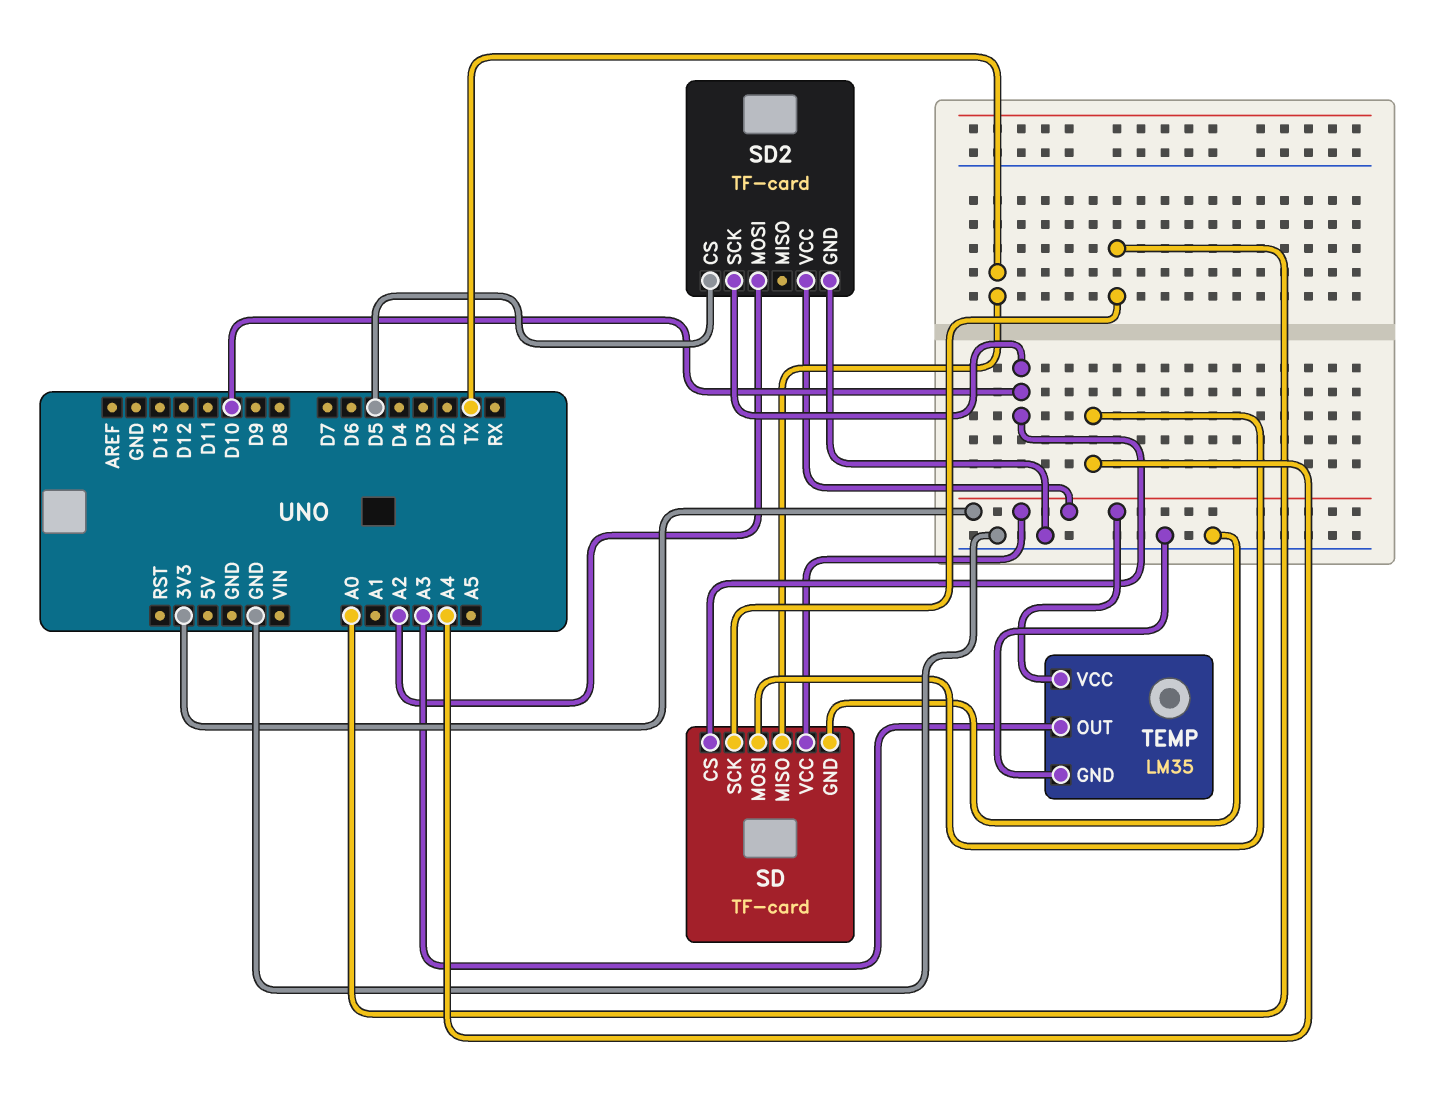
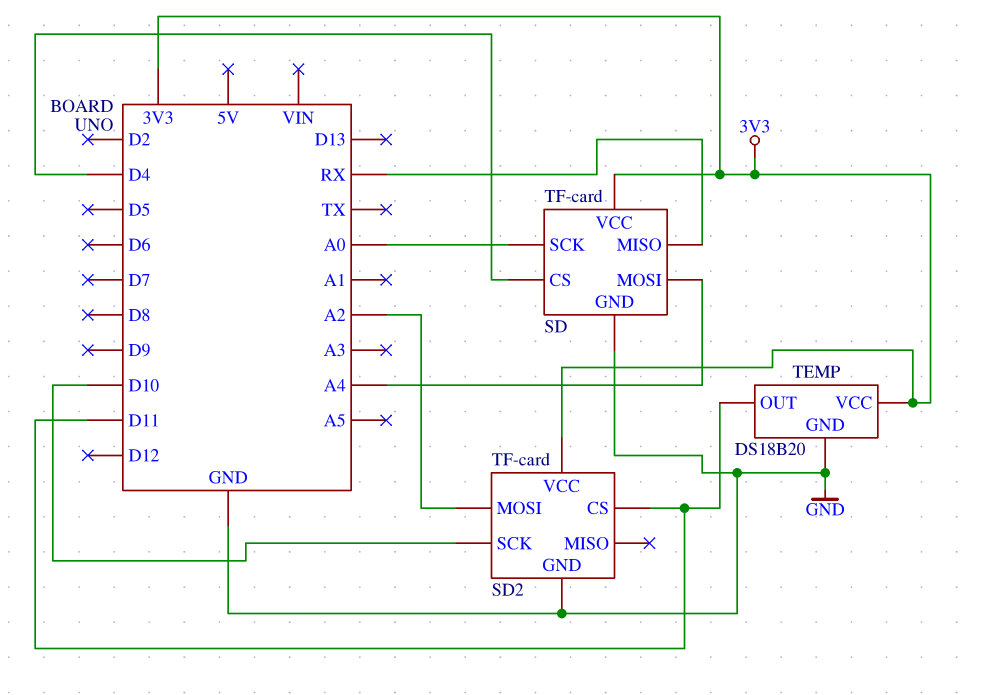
SD pin CS: D10 -> D4
SD pin MISO: TX -> RX
SD2 pin CS: D5 -> D11
TEMP: LM35 -> DS18B20
TEMP pin OUT: A3 -> D11

